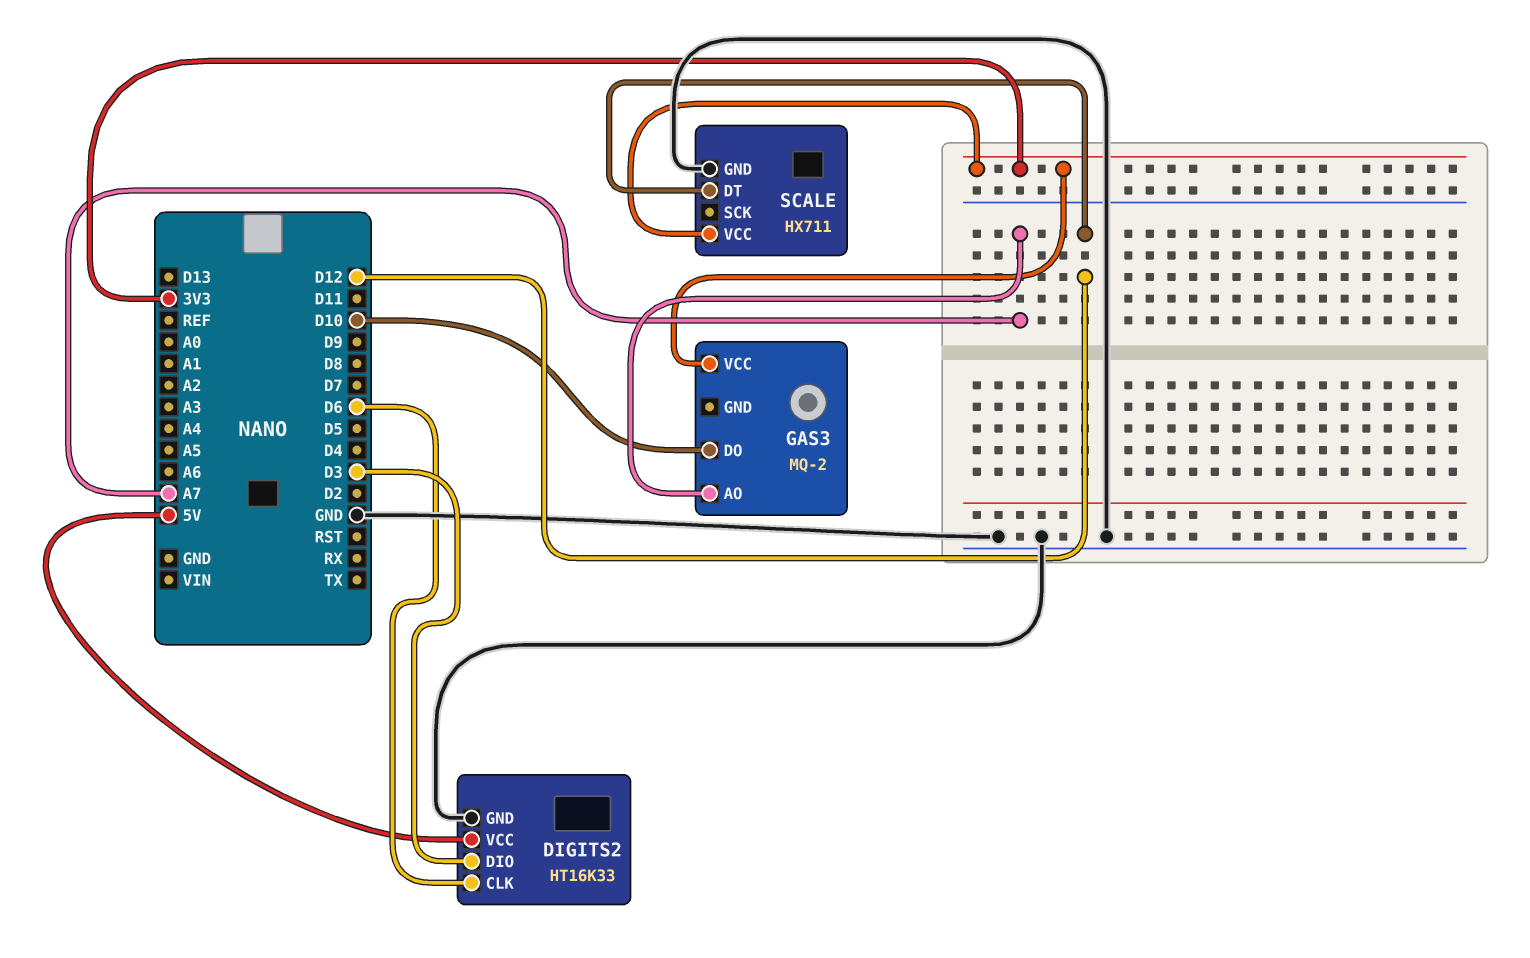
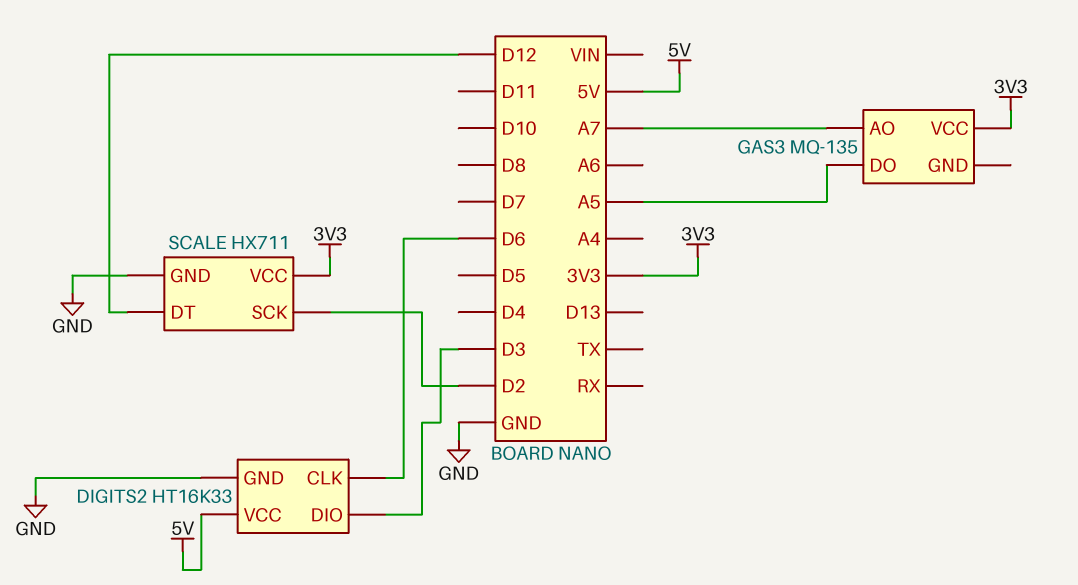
GAS3: MQ-2 -> MQ-135
GAS3 pin DO: D10 -> A5
SCALE pin SCK: none -> D2

